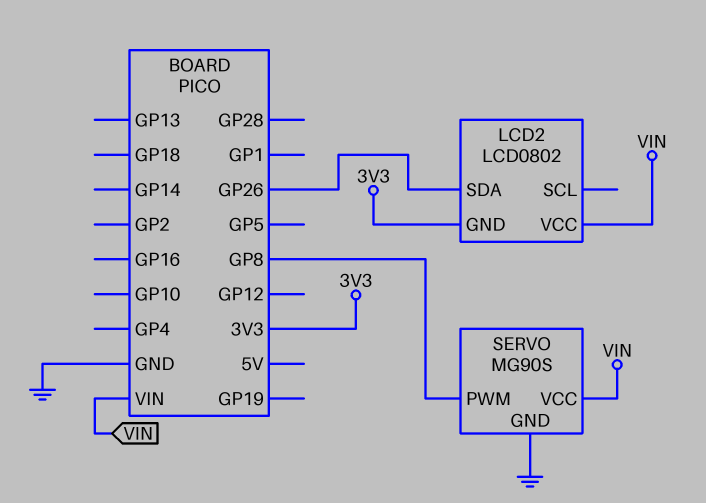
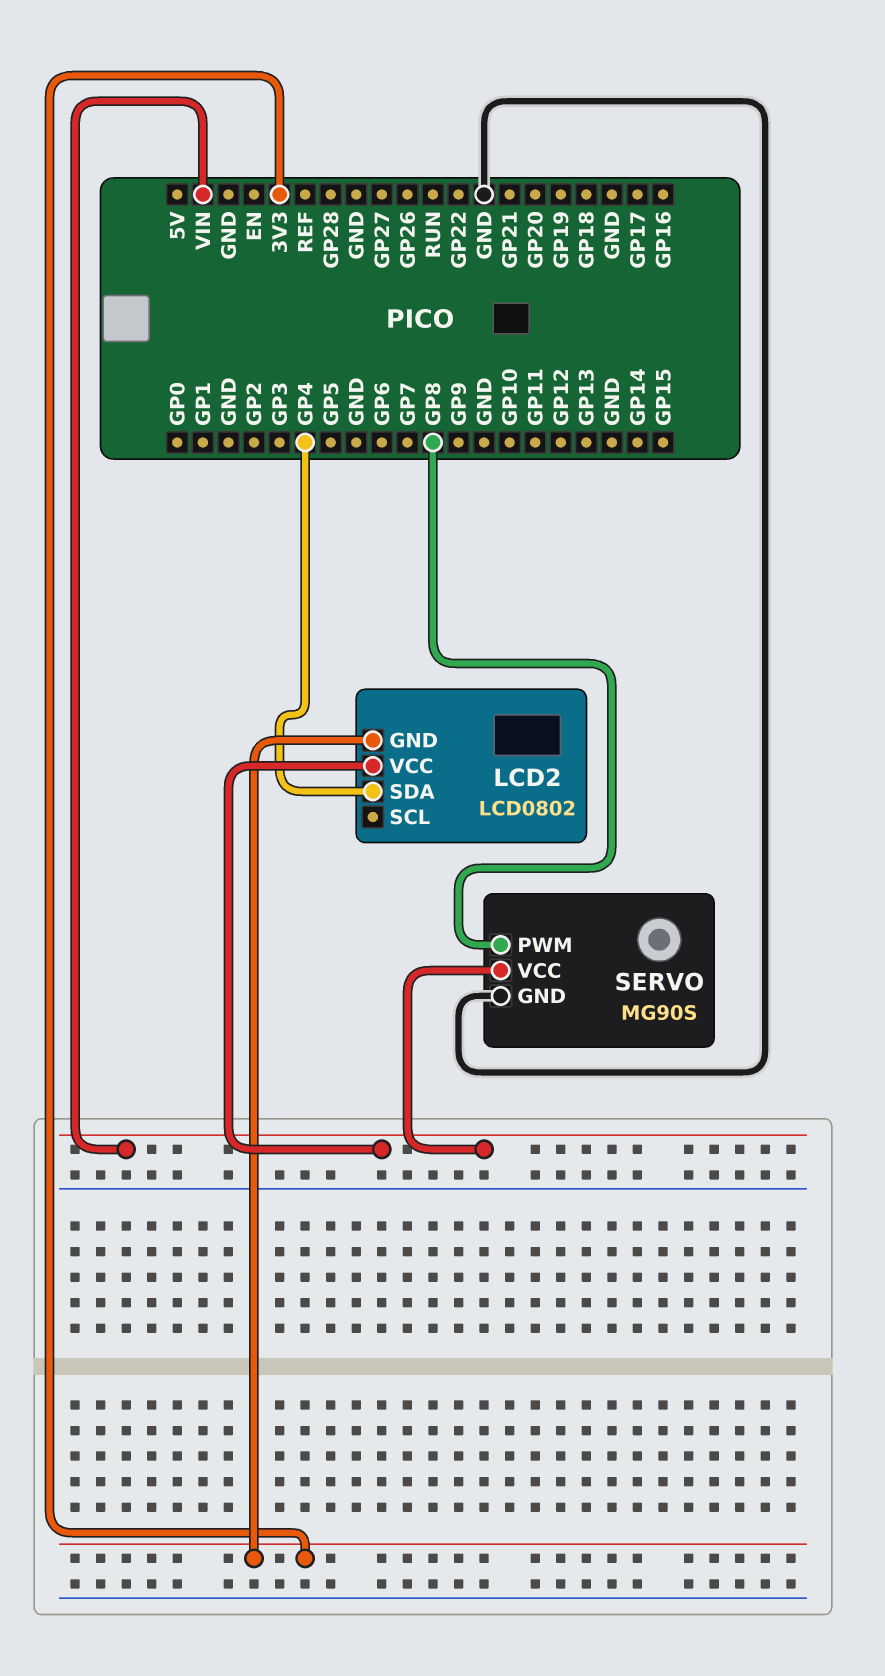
LCD2 pin SDA: GP26 -> GP4

